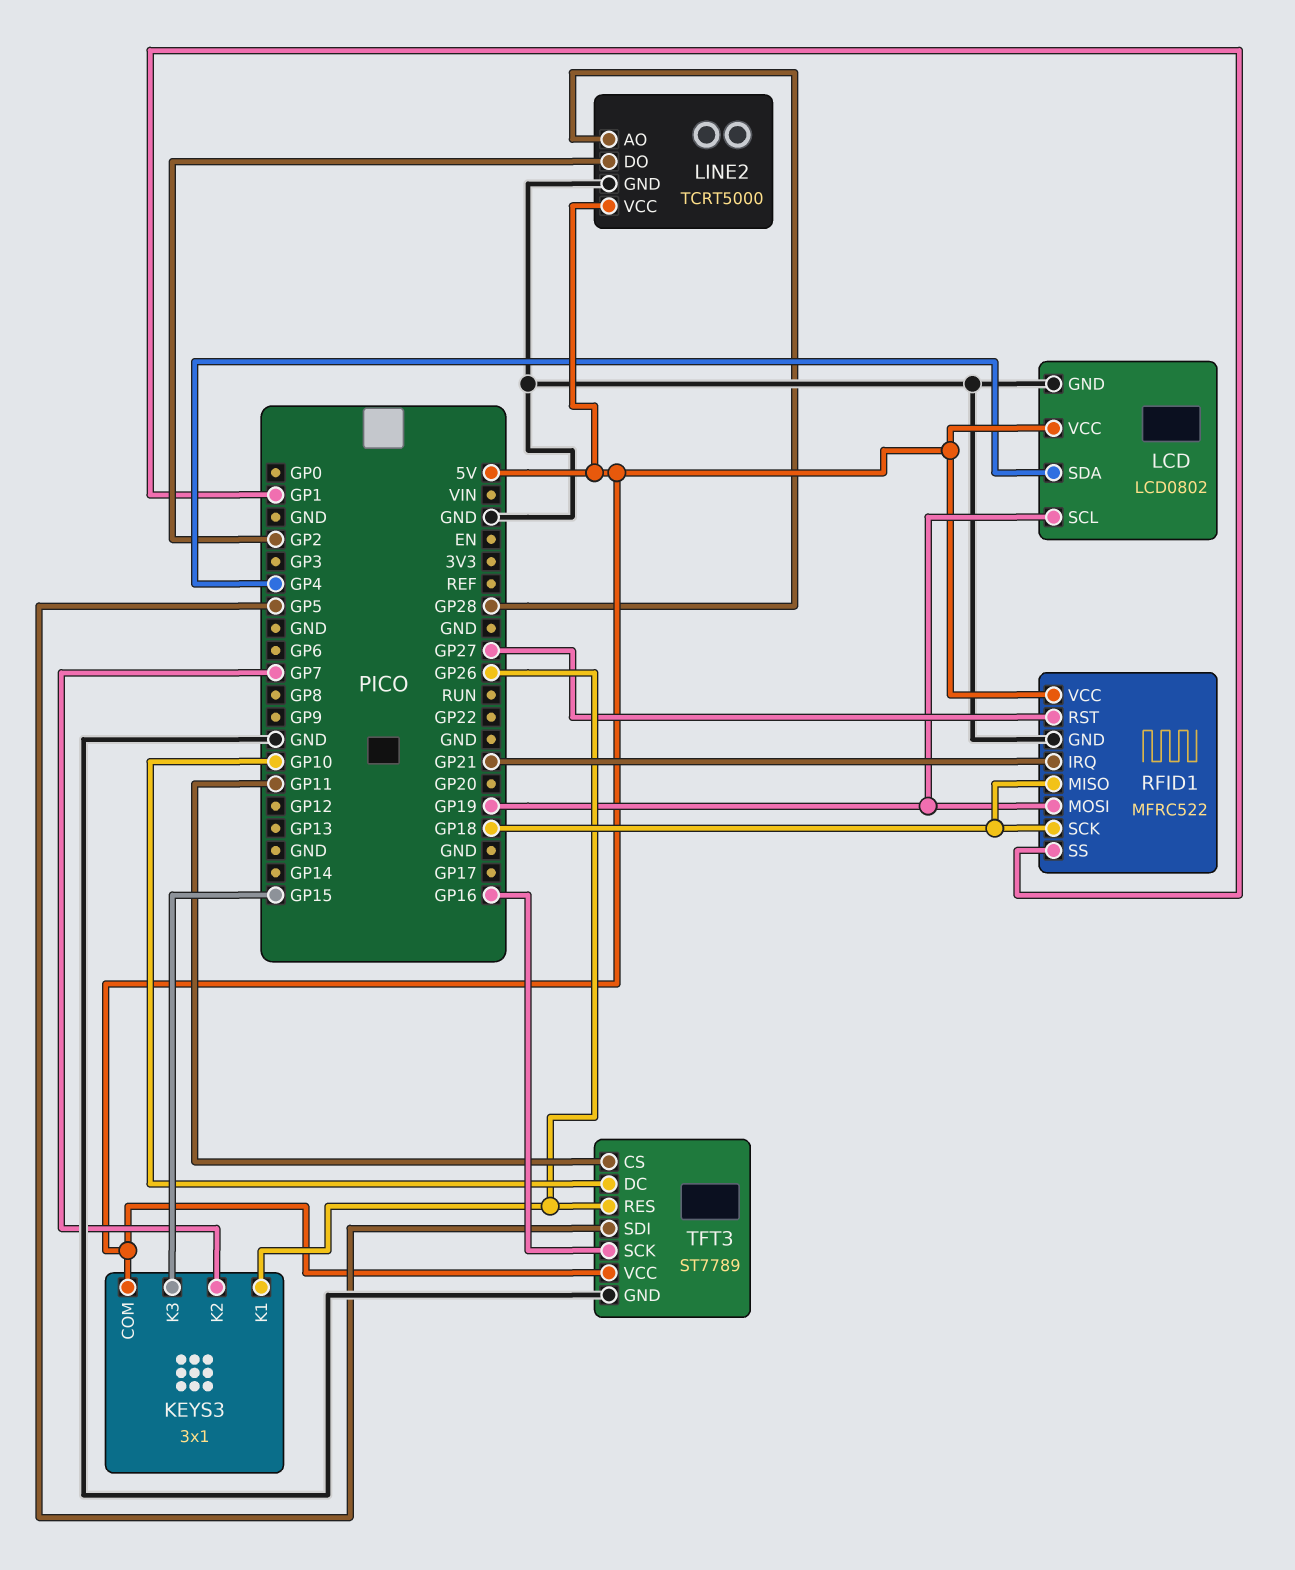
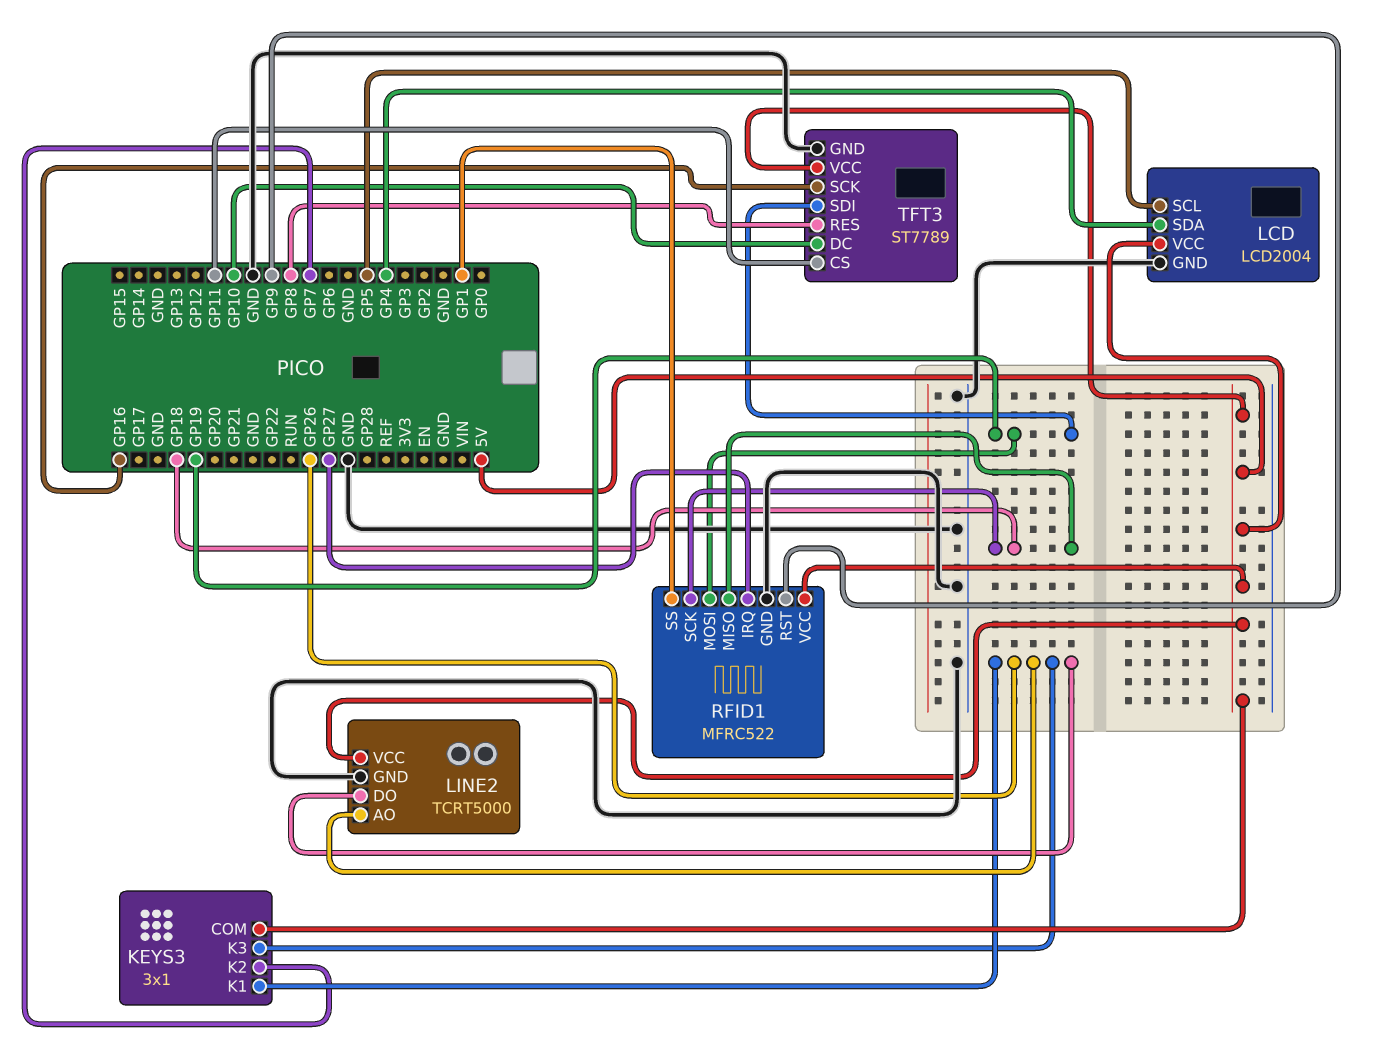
KEYS3 pin K3: GP15 -> GP26
LCD: LCD0802 -> LCD2004
LCD pin SCL: GP19 -> GP5
LINE2 pin AO: GP28 -> GP26
LINE2 pin DO: GP2 -> GP26
RFID1 pin IRQ: GP21 -> GP27
RFID1 pin RST: GP27 -> GP9
TFT3 pin RES: GP26 -> GP8
TFT3 pin SDI: GP5 -> GP19

